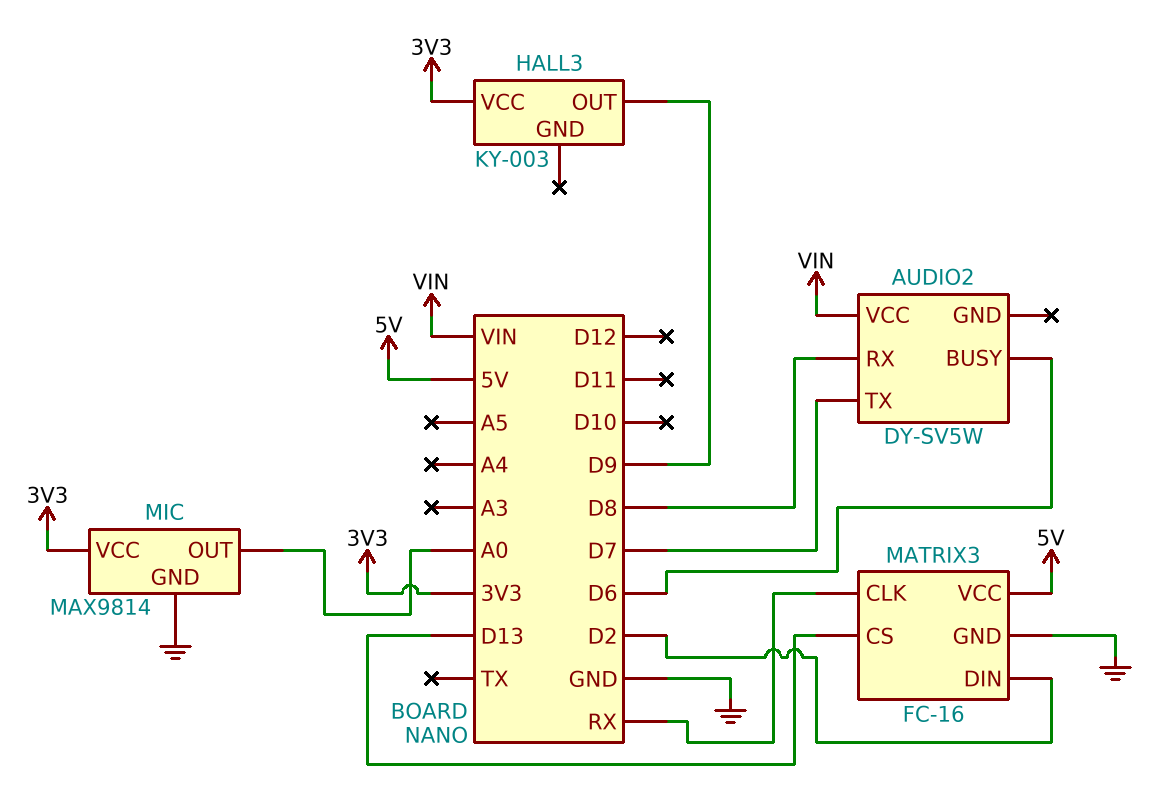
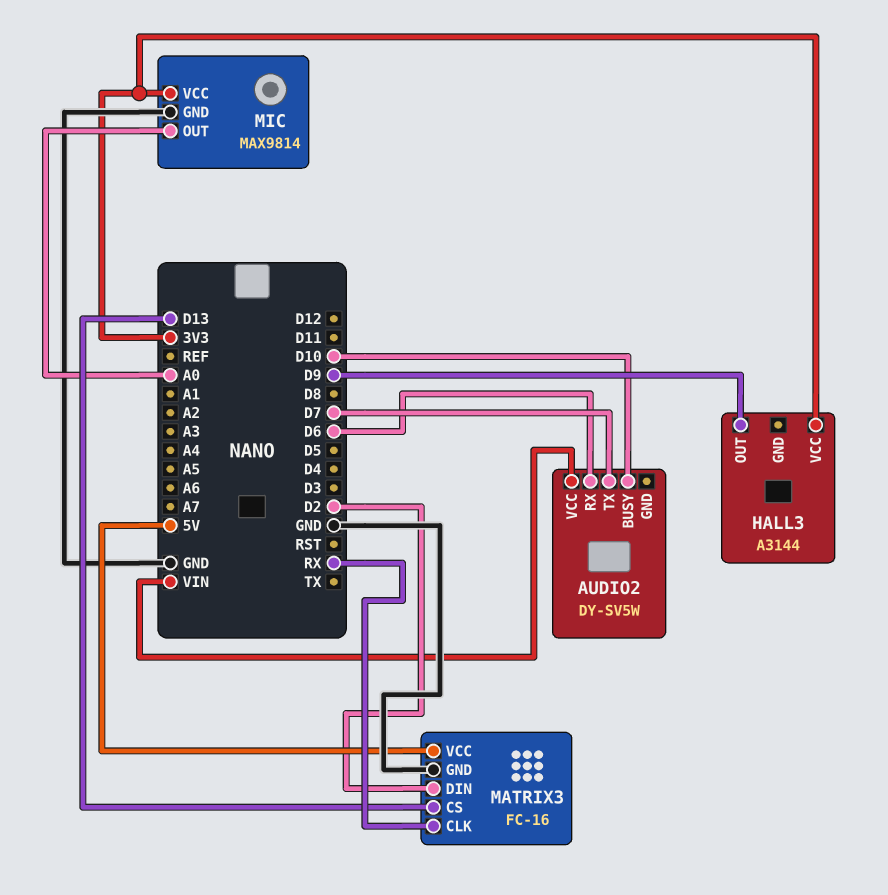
AUDIO2 pin BUSY: D6 -> D10
AUDIO2 pin RX: D8 -> D6
HALL3: KY-003 -> A3144

